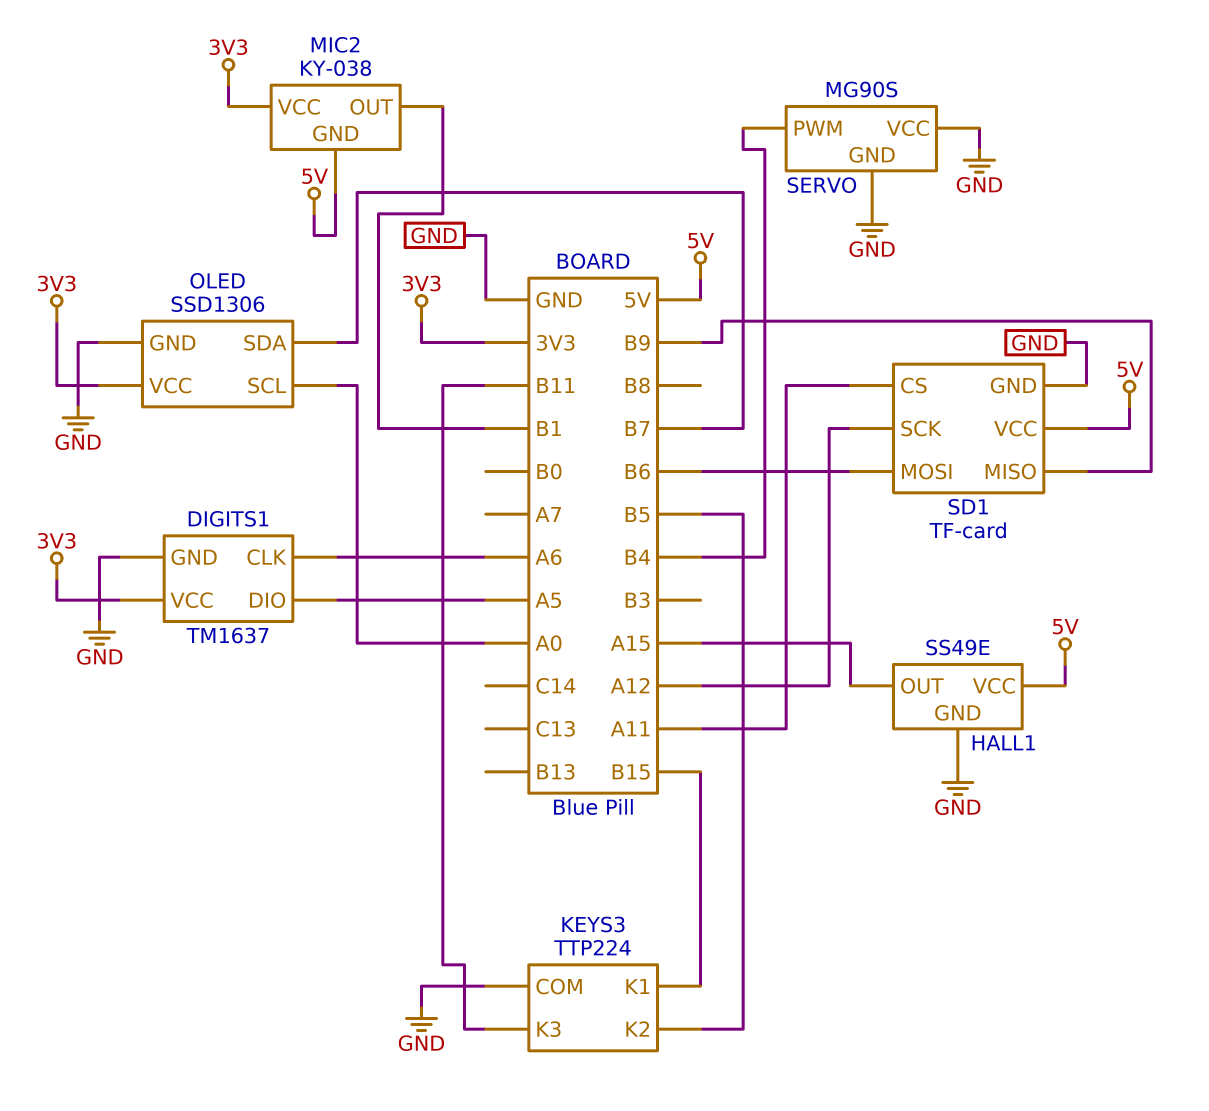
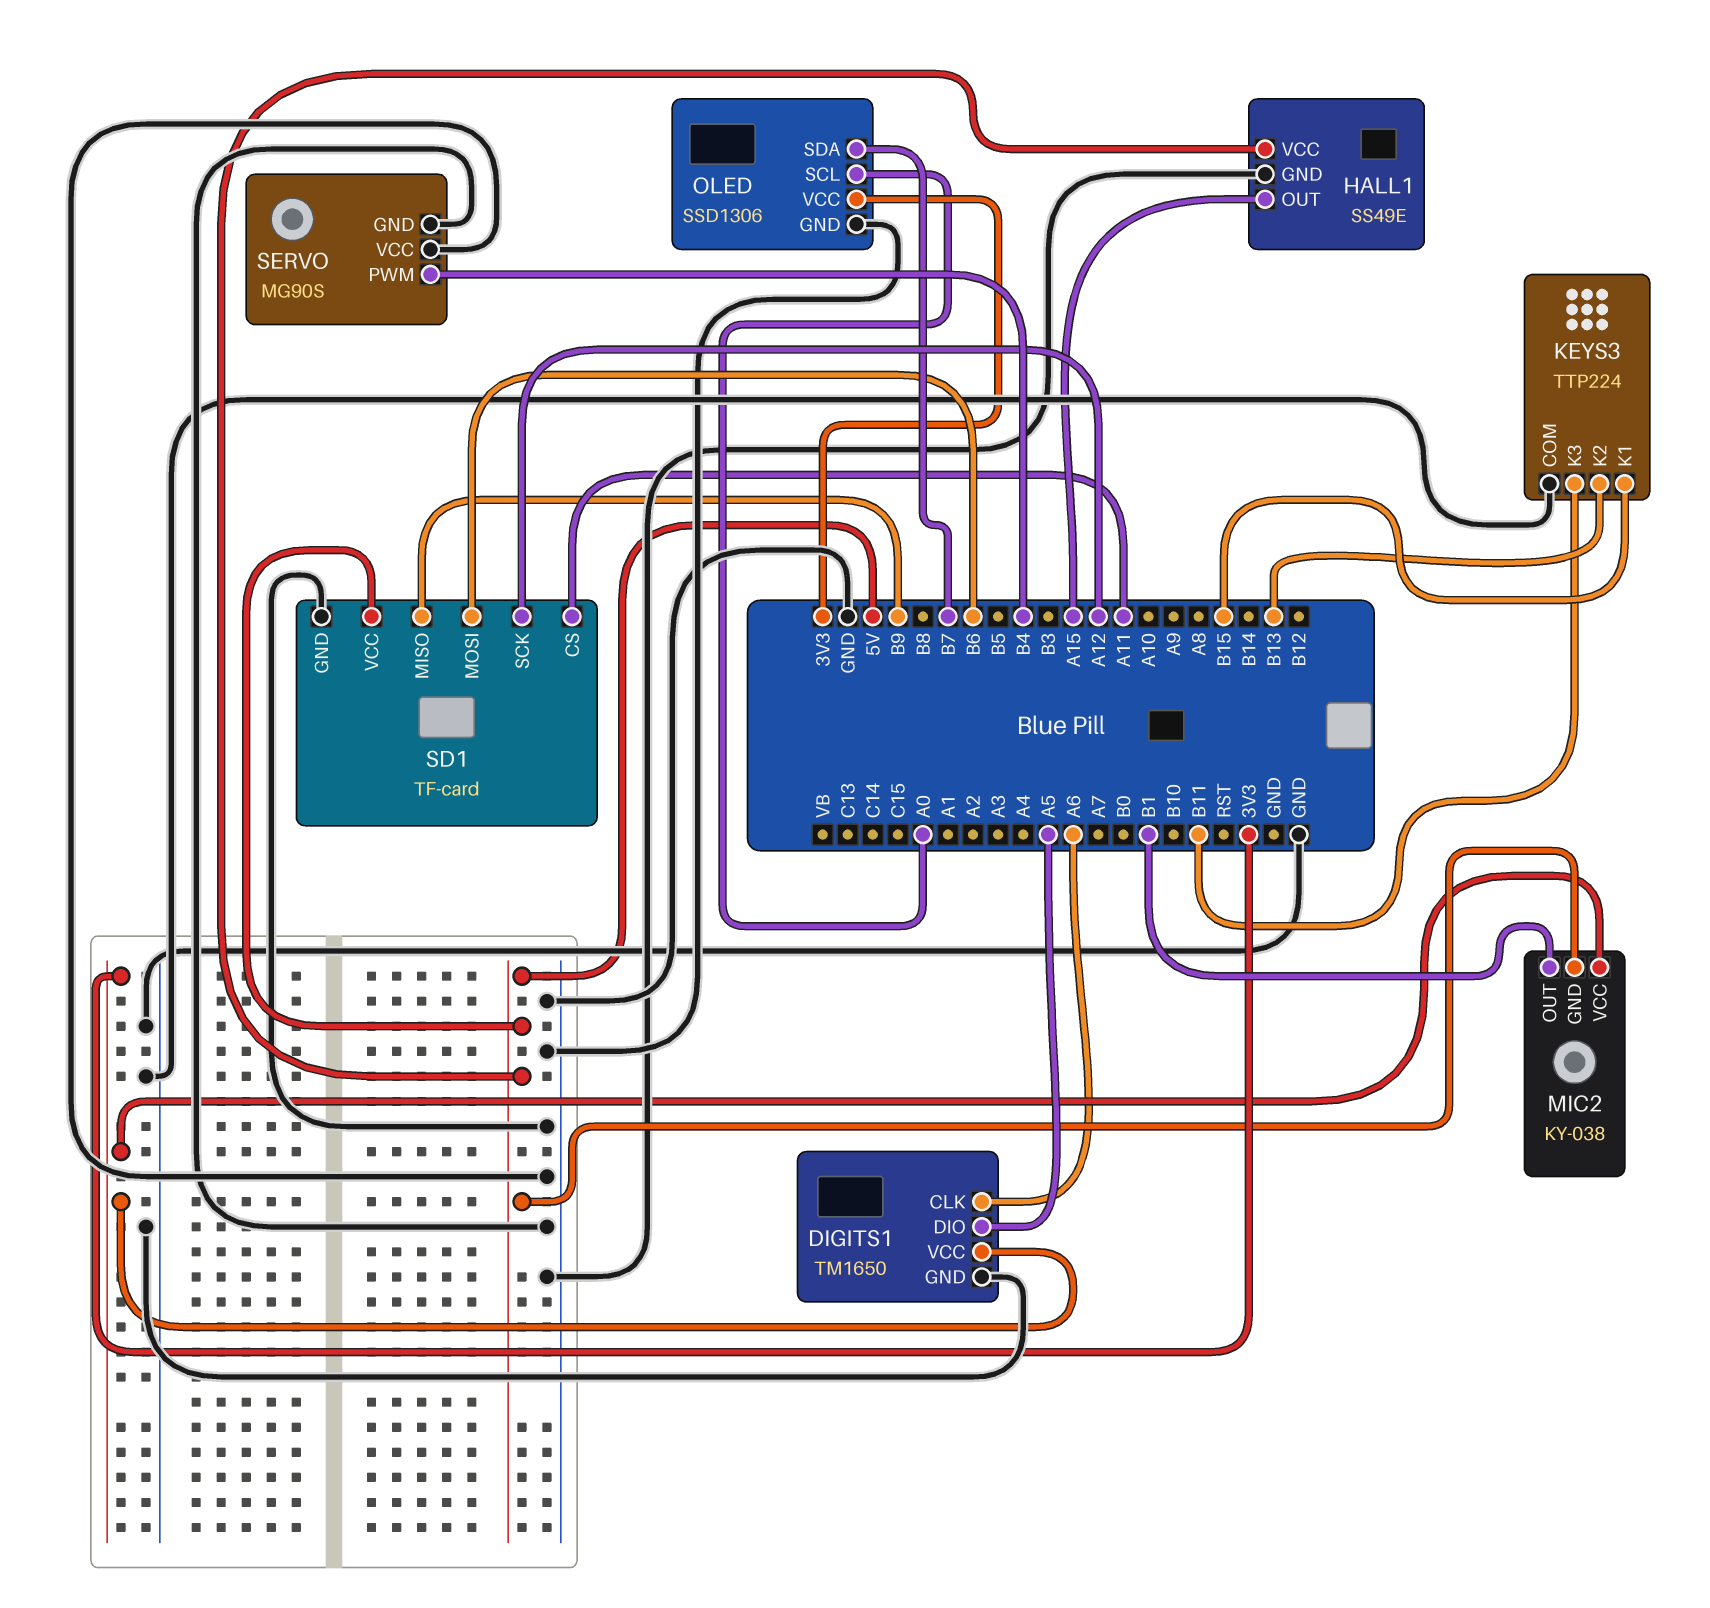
DIGITS1: TM1637 -> TM1650
KEYS3 pin K2: B5 -> B13

